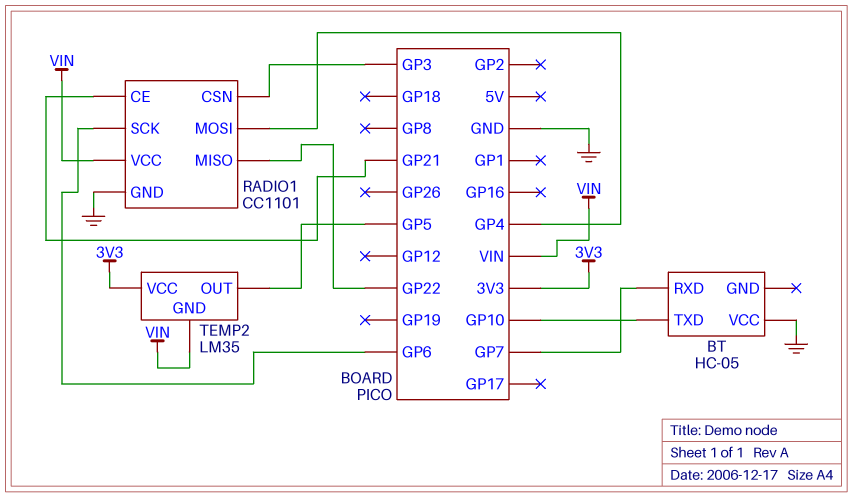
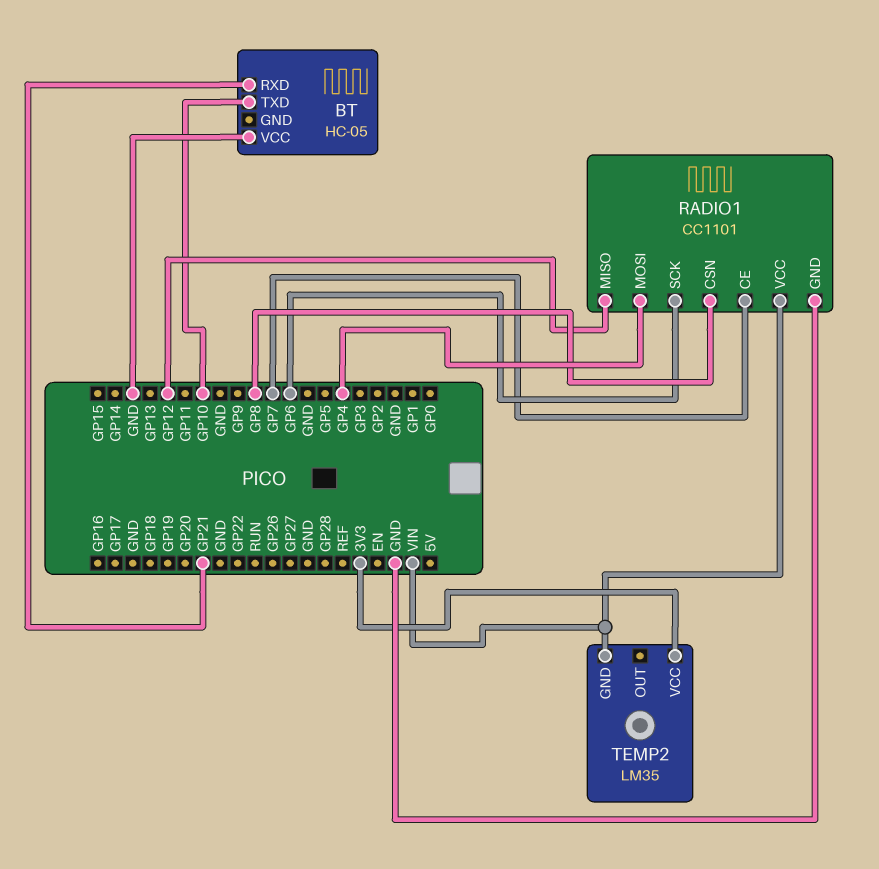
BT pin RXD: GP7 -> GP21
RADIO1 pin CE: GP21 -> GP7
RADIO1 pin CSN: GP3 -> GP8
RADIO1 pin MISO: GP22 -> GP12
TEMP2 pin OUT: GP5 -> none

